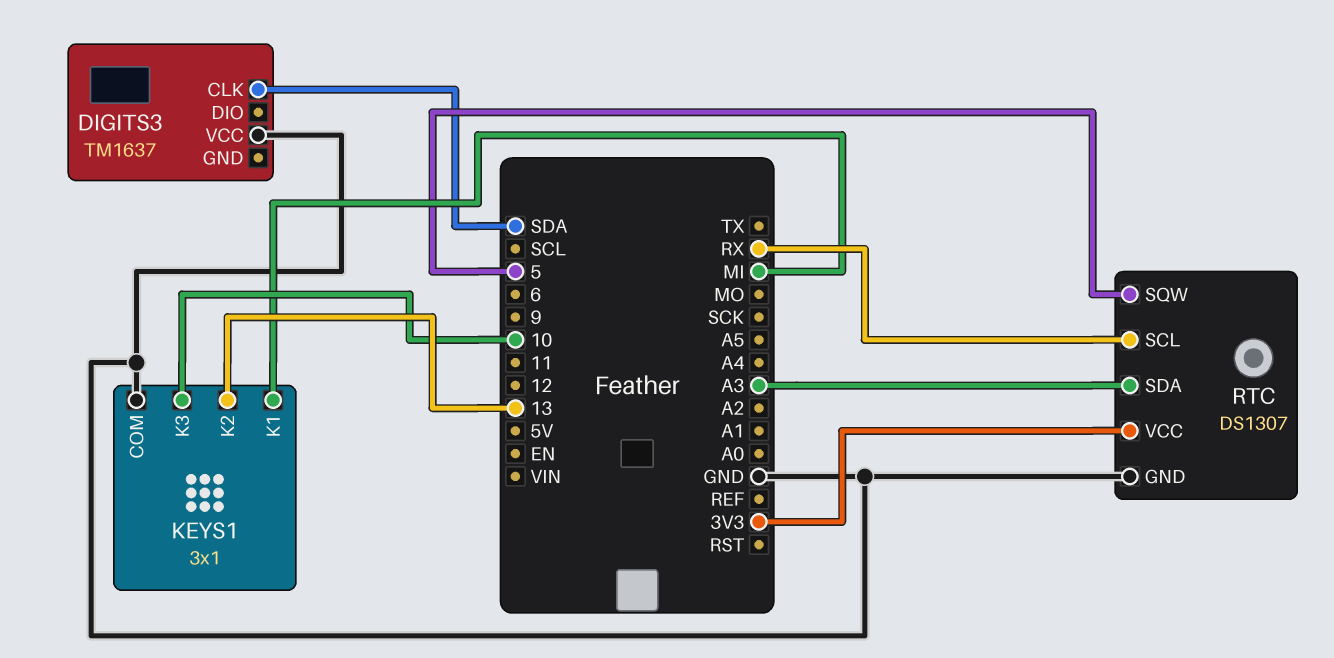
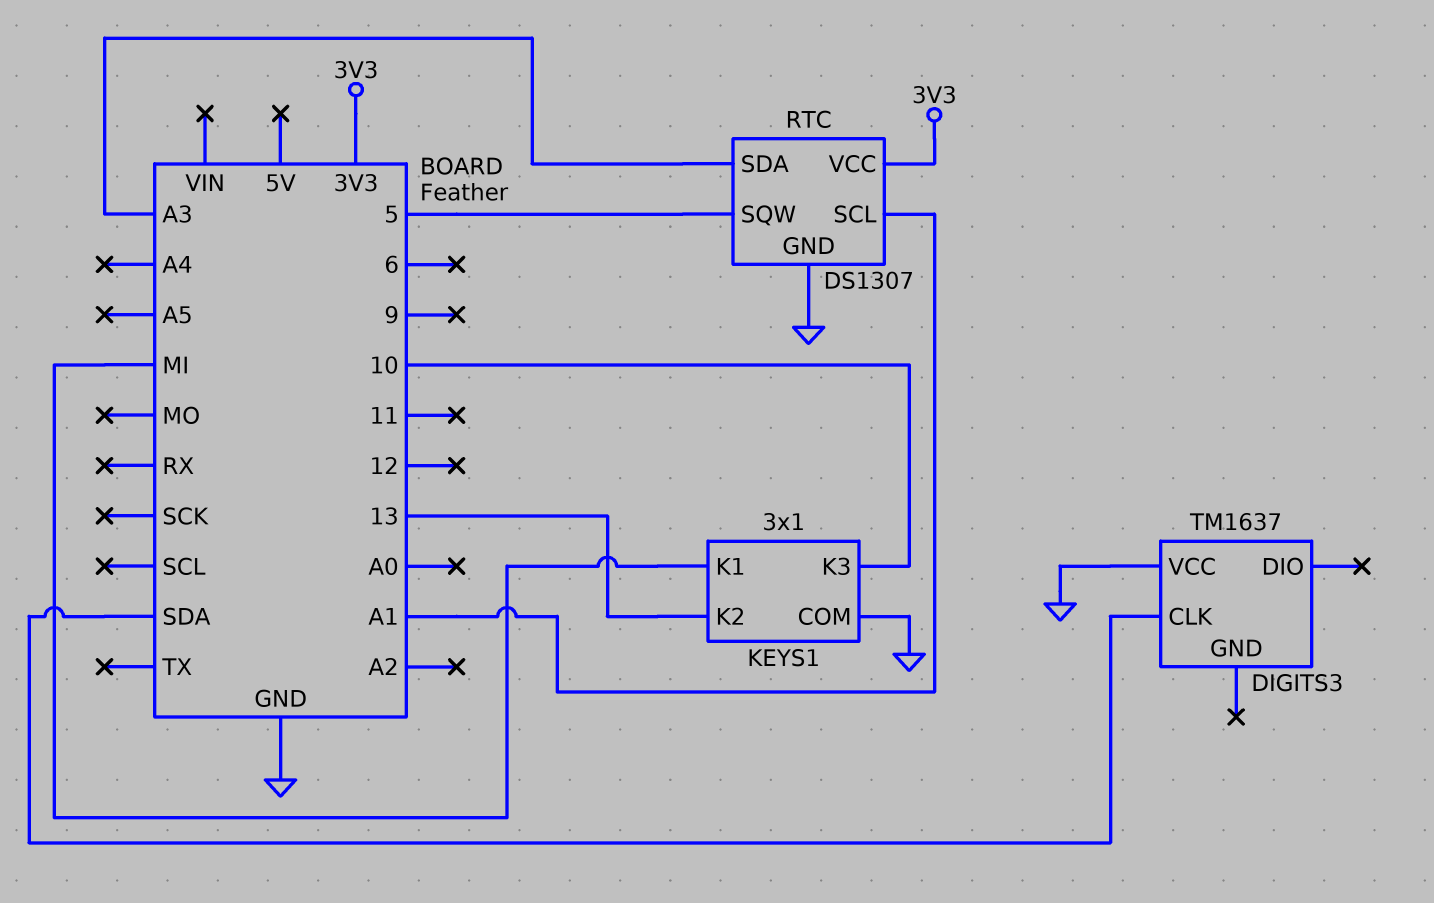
RTC pin SCL: RX -> A1

